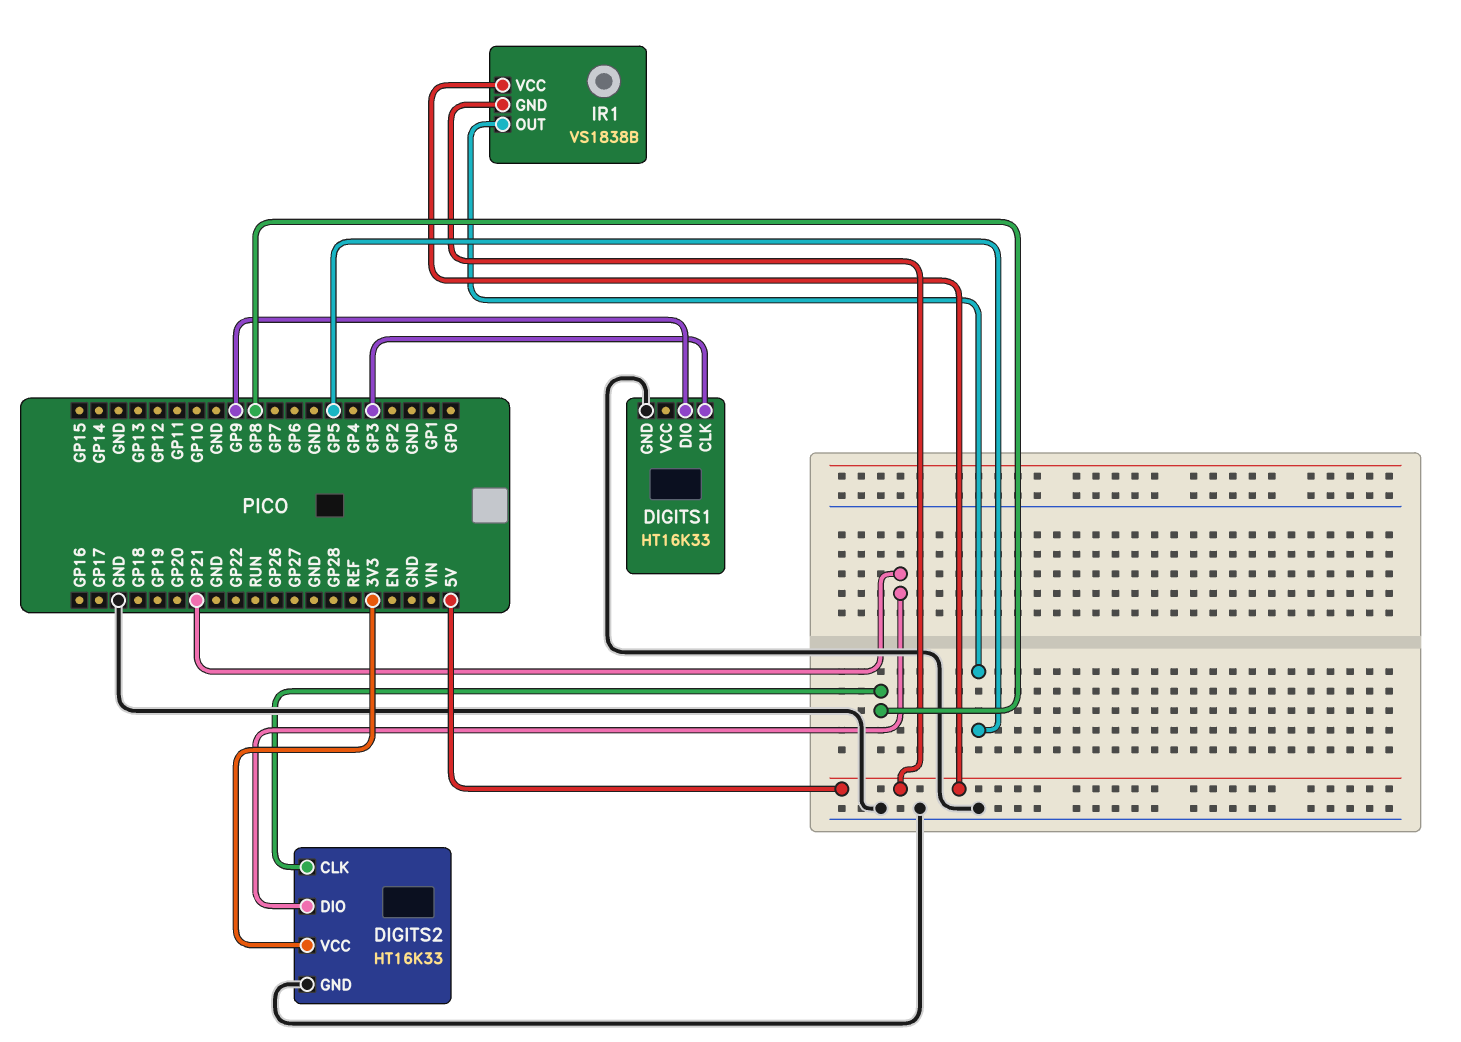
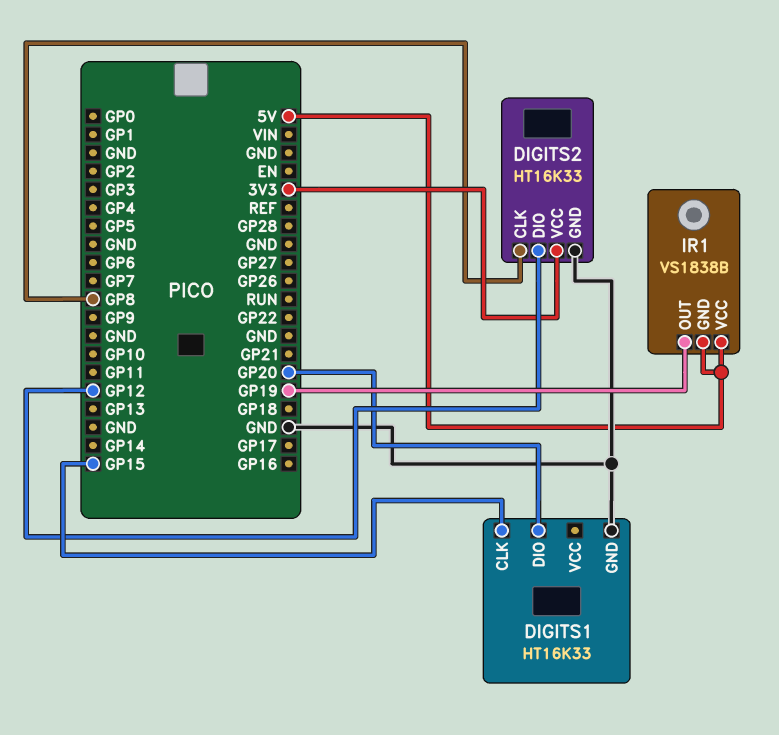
DIGITS1 pin CLK: GP3 -> GP15
DIGITS1 pin DIO: GP9 -> GP20
DIGITS2 pin DIO: GP21 -> GP12
IR1 pin OUT: GP5 -> GP19

